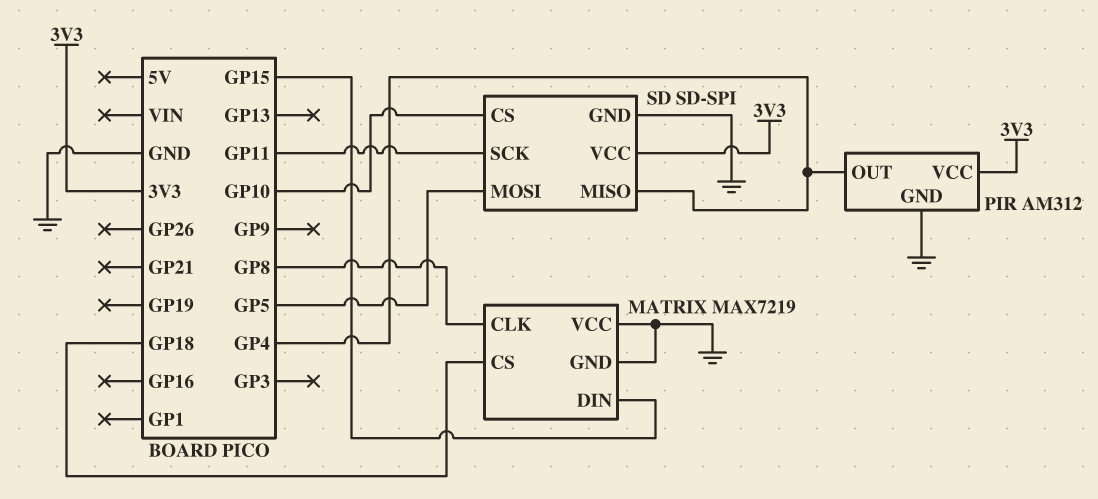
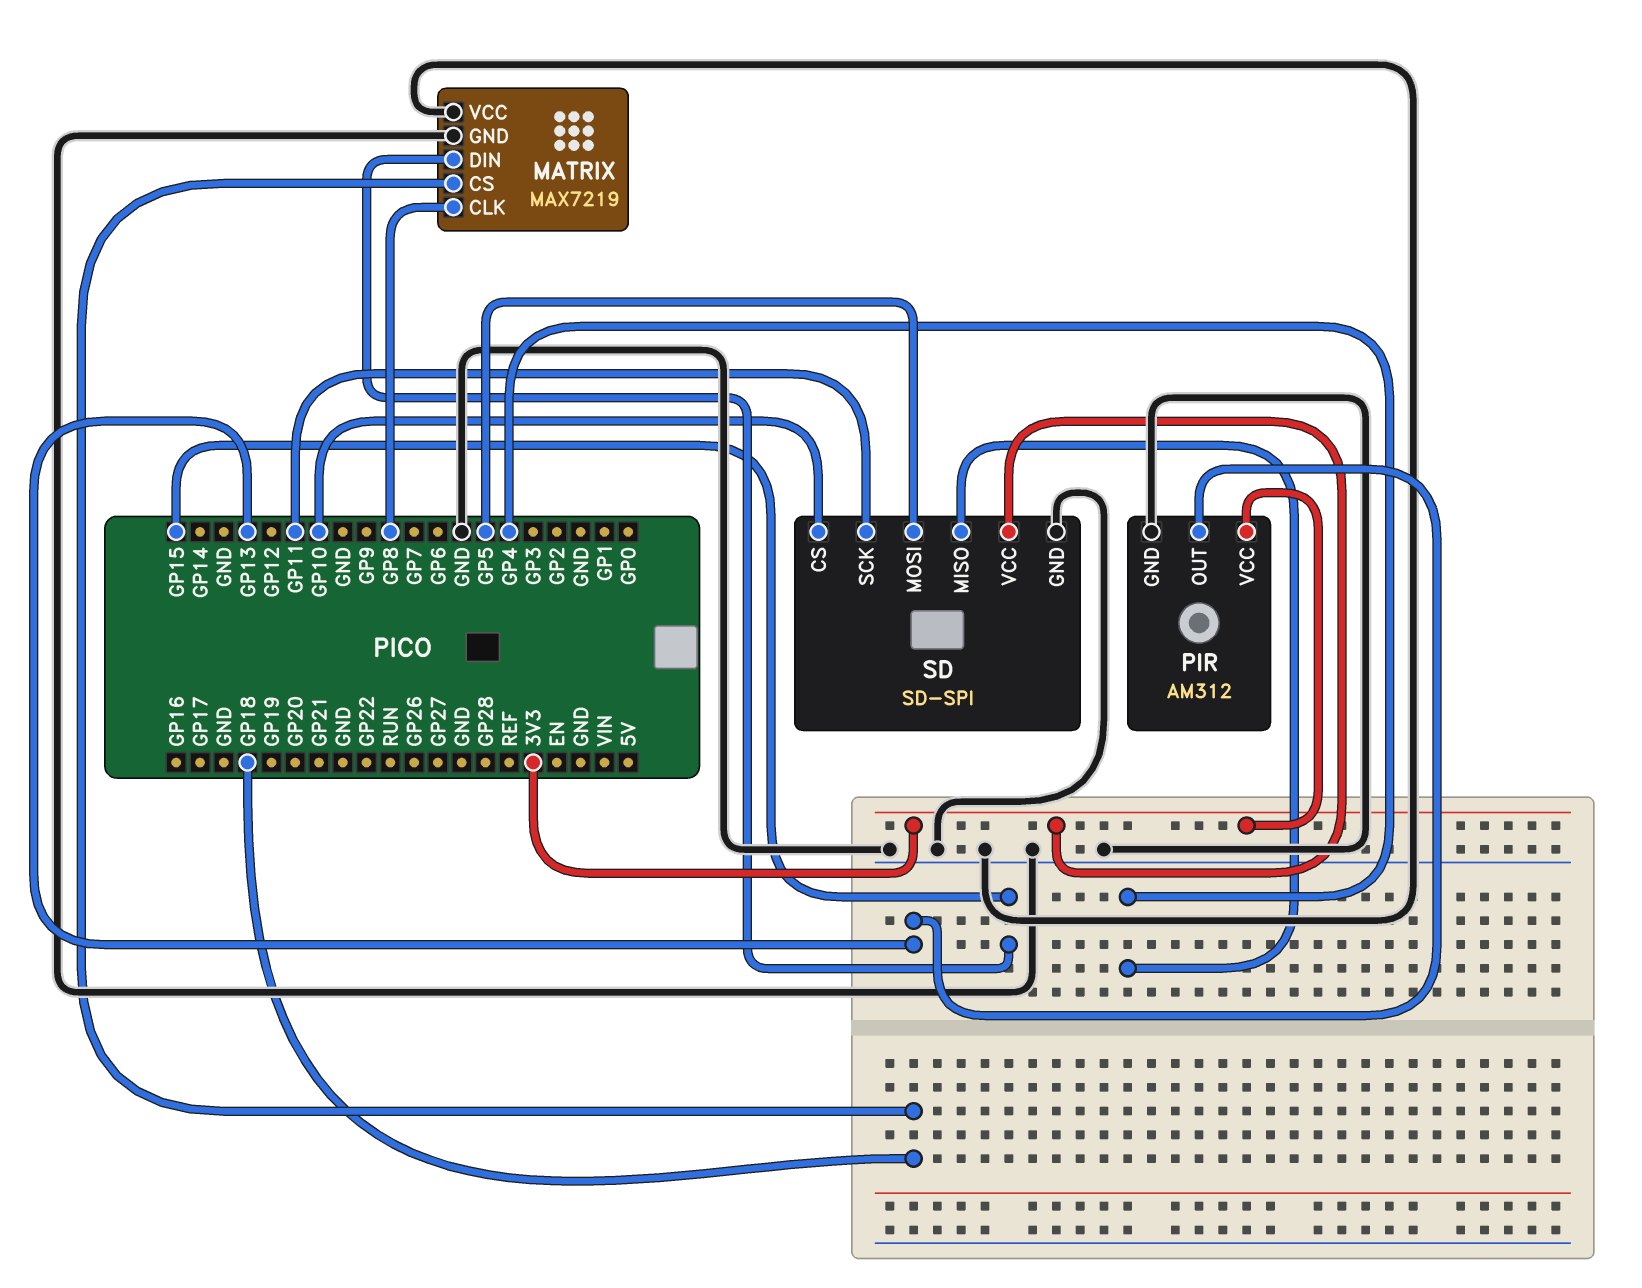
PIR pin OUT: GP4 -> GP13

